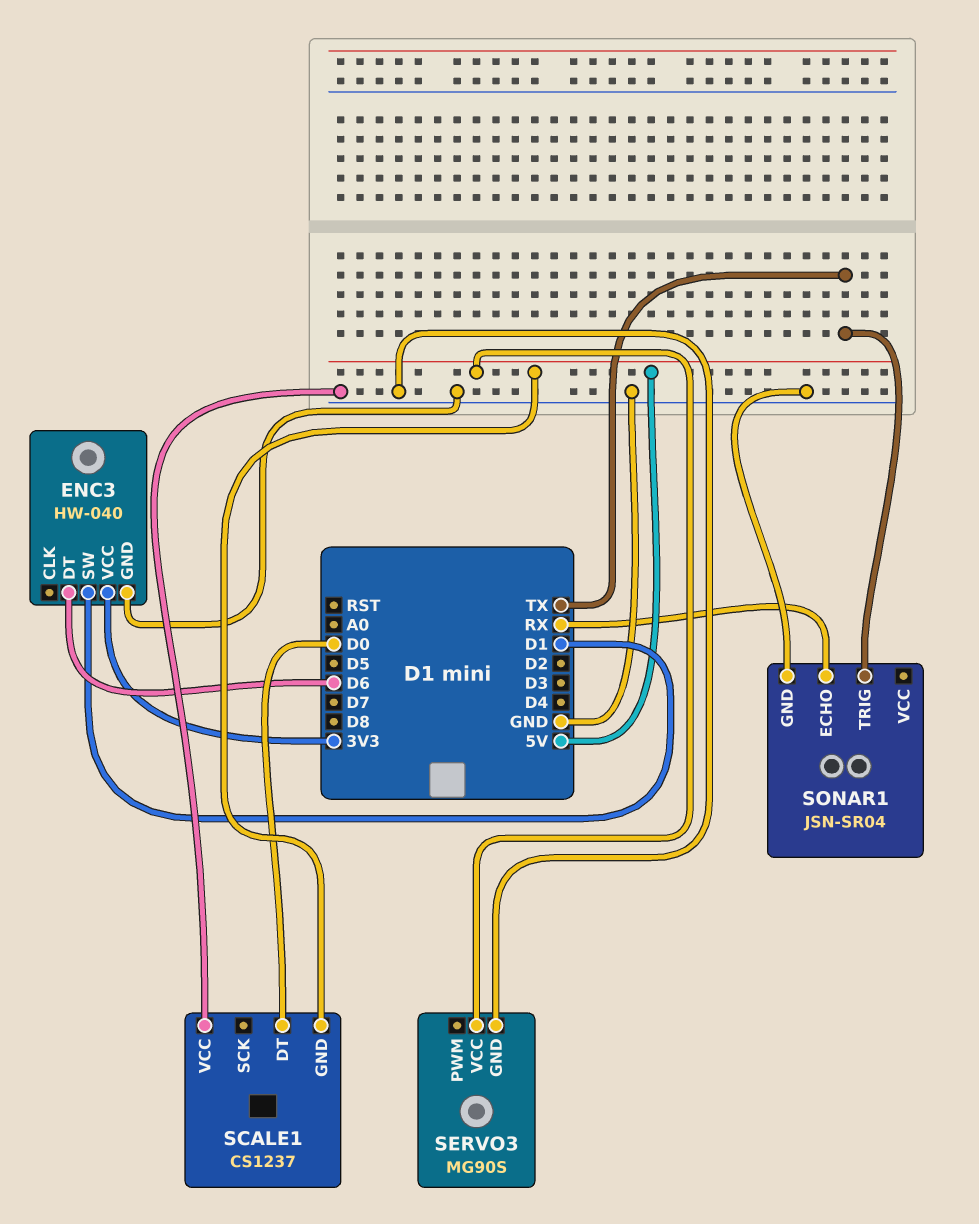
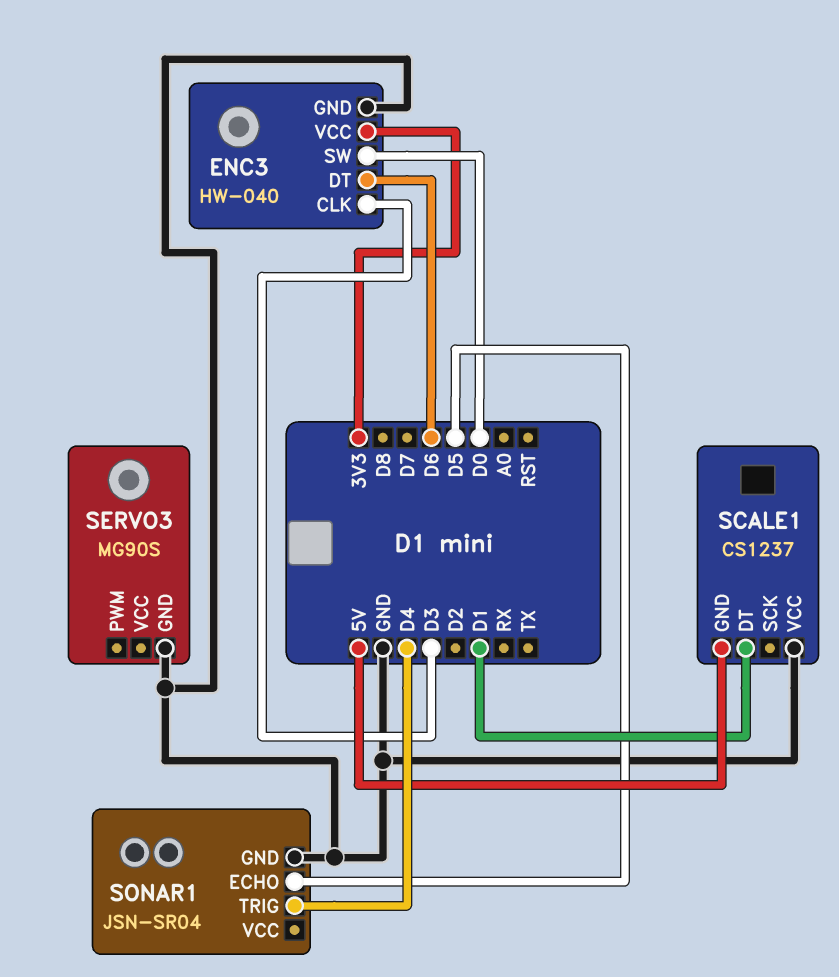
ENC3 pin CLK: none -> D3
ENC3 pin SW: D1 -> D0
SCALE1 pin DT: D0 -> D1
SERVO3 pin VCC: 5V -> none
SONAR1 pin ECHO: RX -> D5
SONAR1 pin TRIG: TX -> D4

